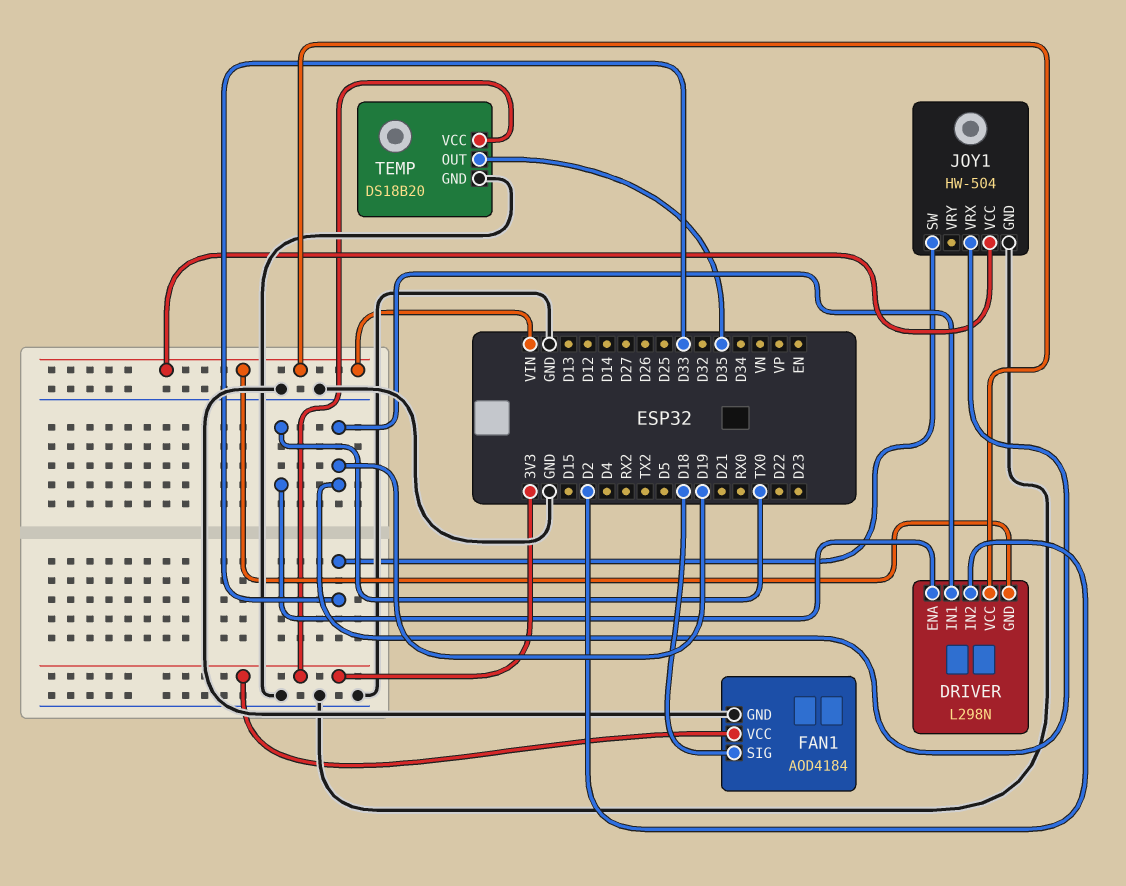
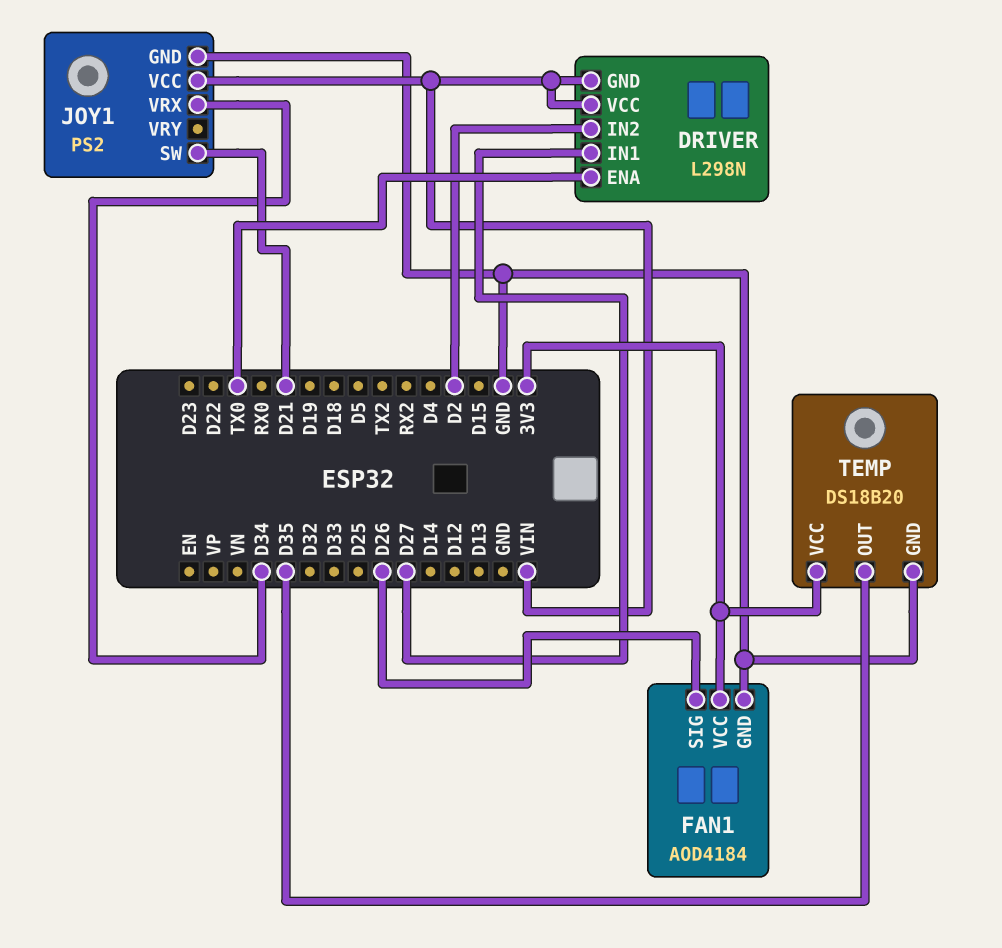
DRIVER pin IN1: D19 -> D27
FAN1 pin SIG: D18 -> D26
JOY1: HW-504 -> PS2
JOY1 pin SW: D33 -> D21
JOY1 pin VRX: D19 -> D34

